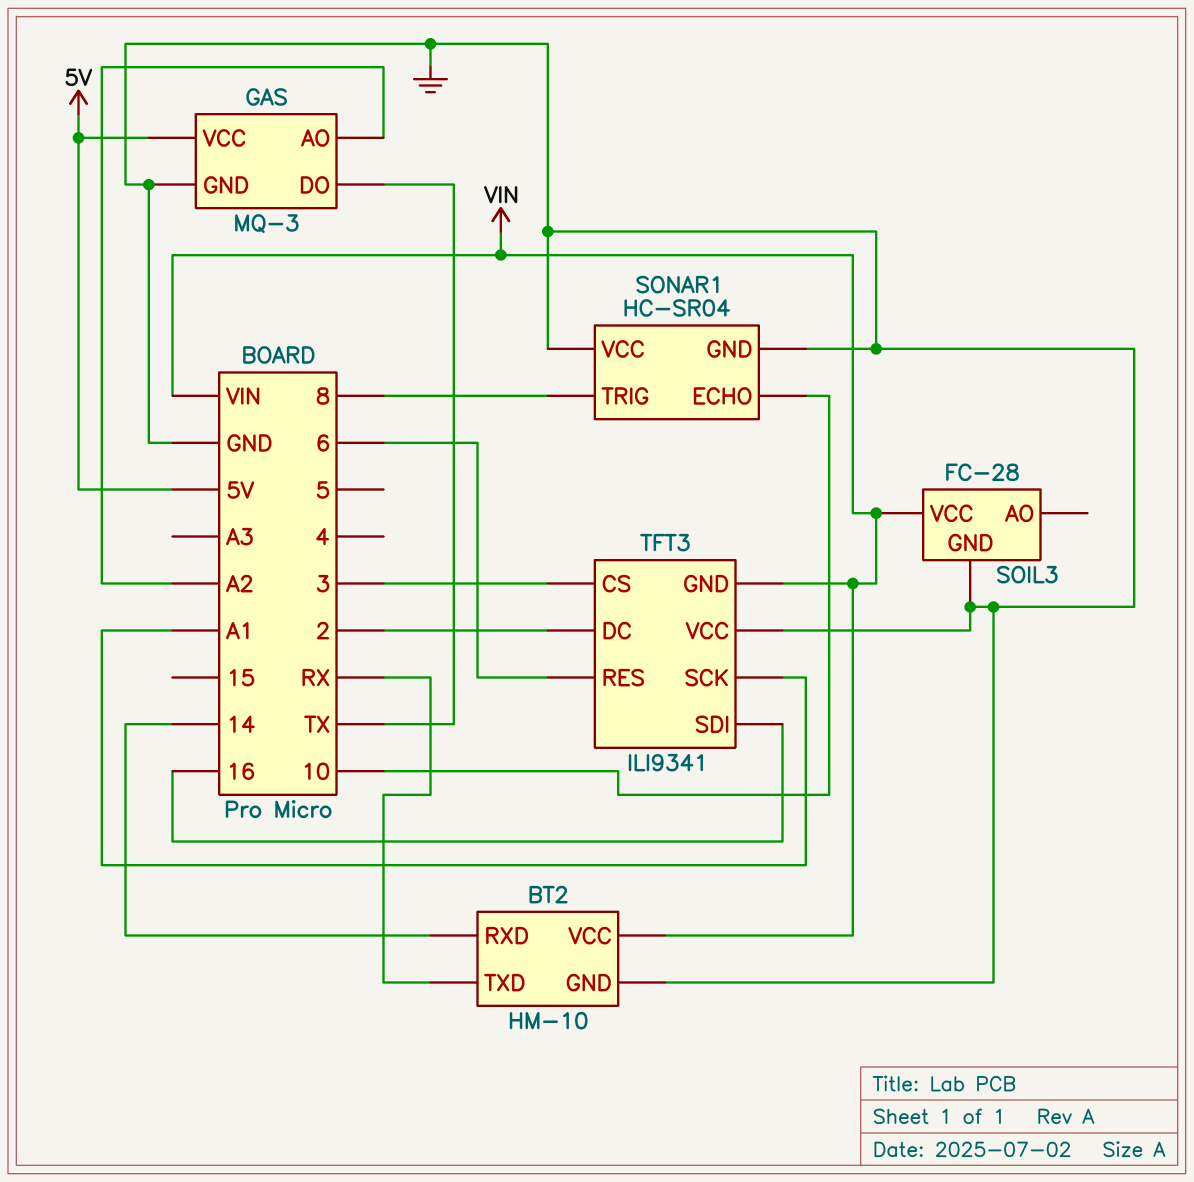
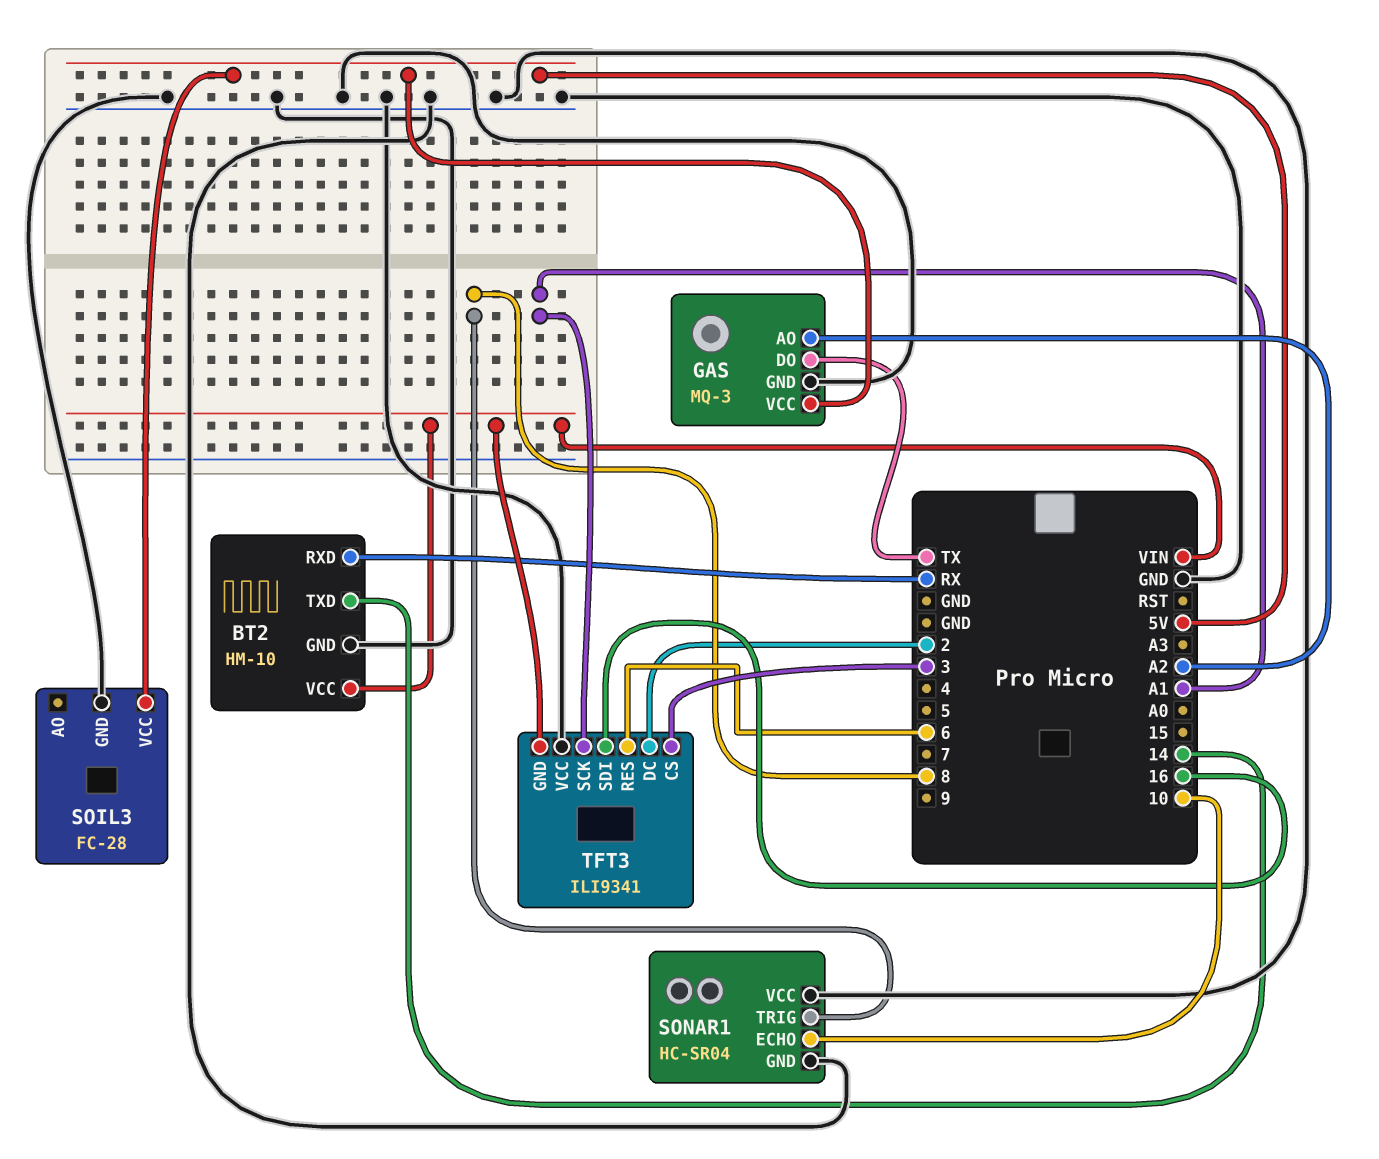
BT2 pin RXD: 14 -> RX
BT2 pin TXD: RX -> 14
SOIL3 pin VCC: VIN -> 5V

